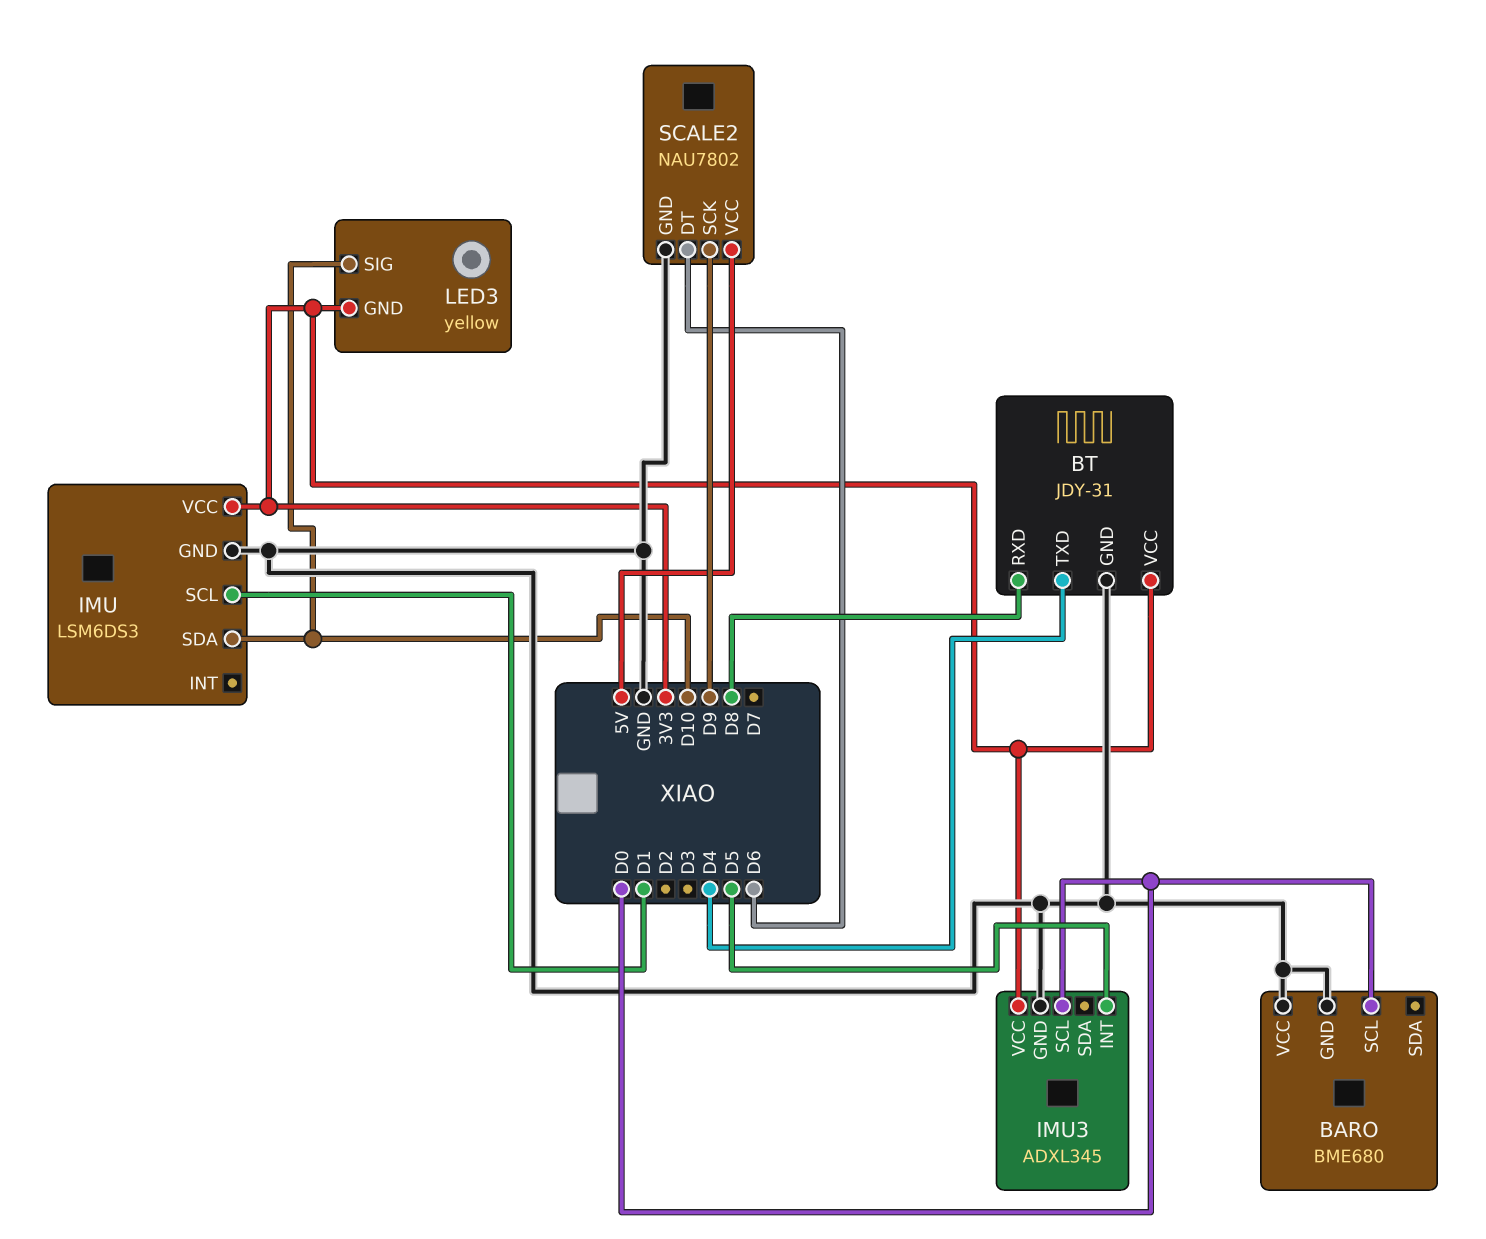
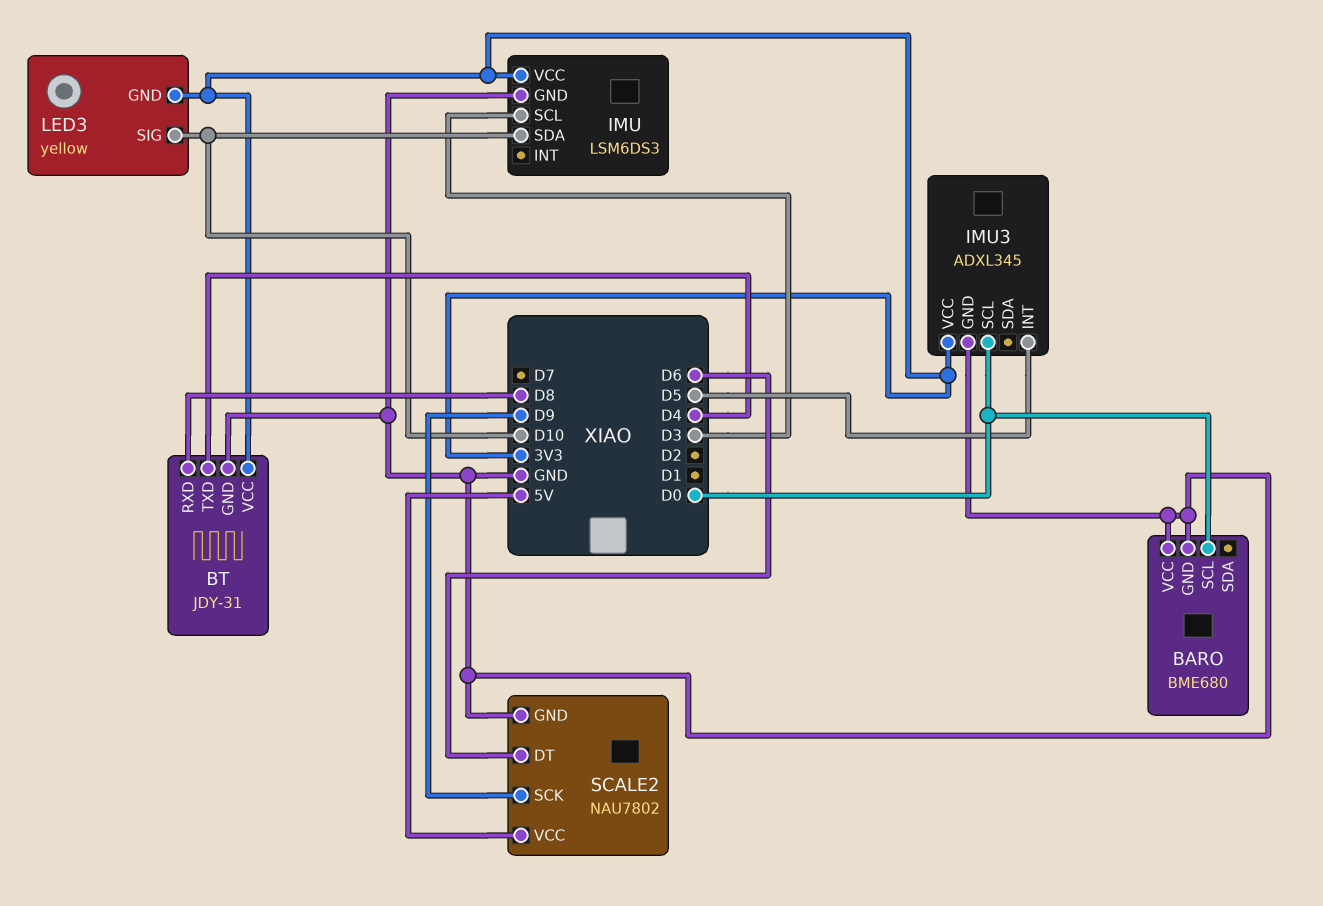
IMU pin SCL: D1 -> D3

